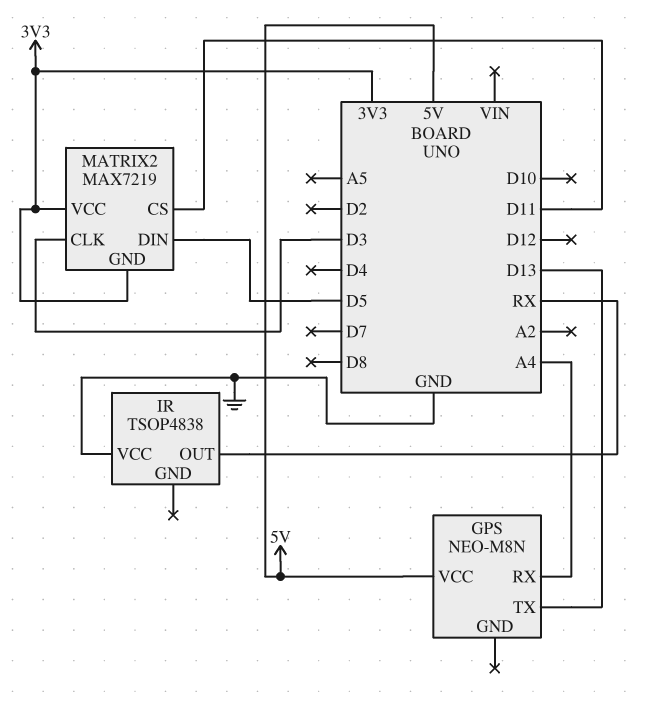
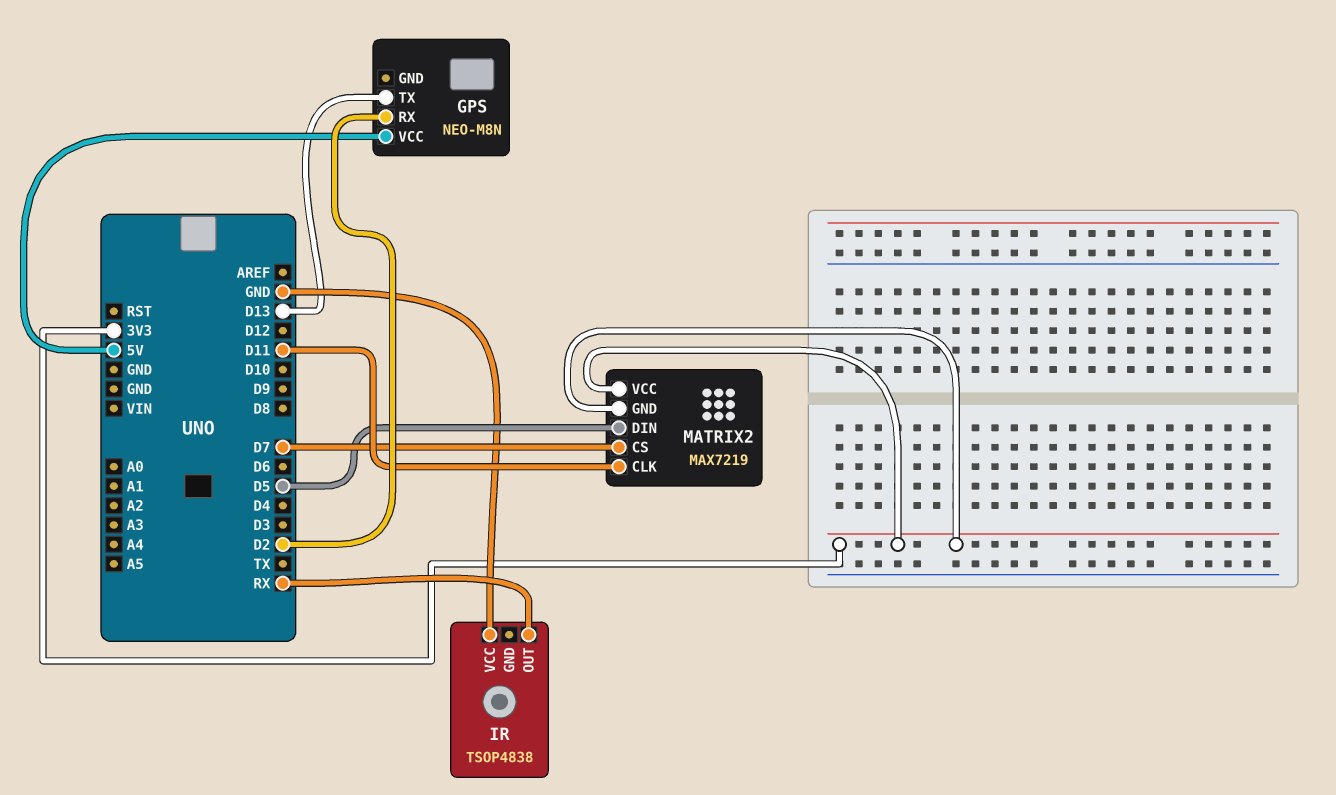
GPS pin RX: A4 -> D2
MATRIX2 pin CLK: D3 -> D11
MATRIX2 pin CS: D11 -> D7

